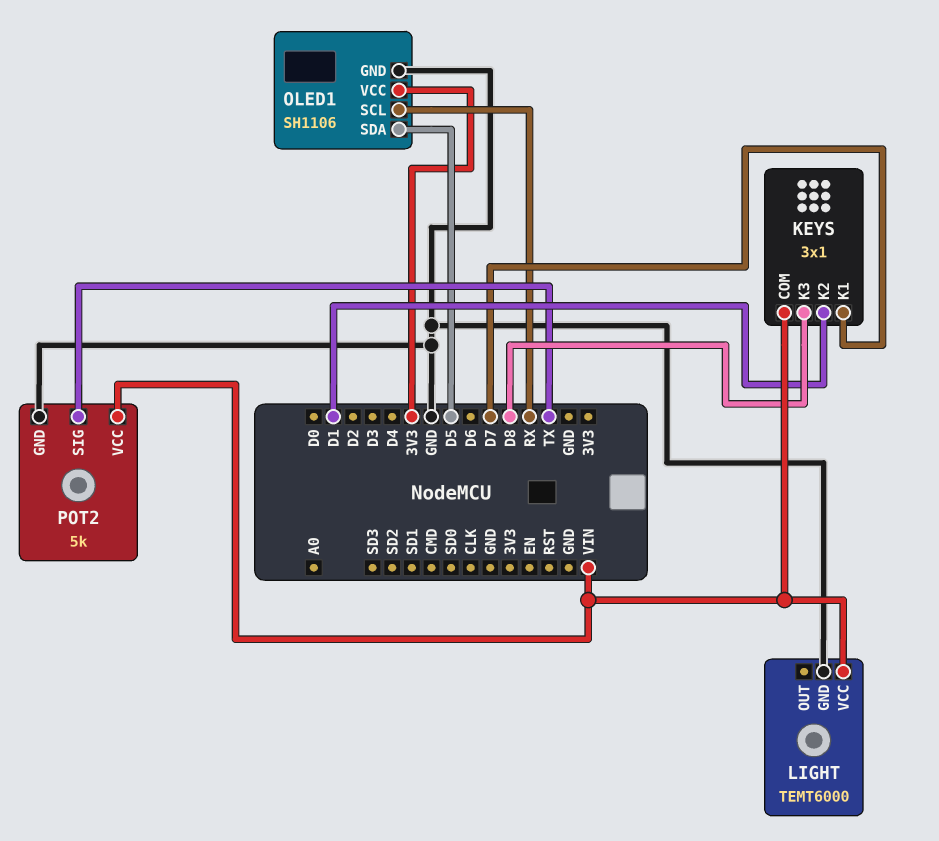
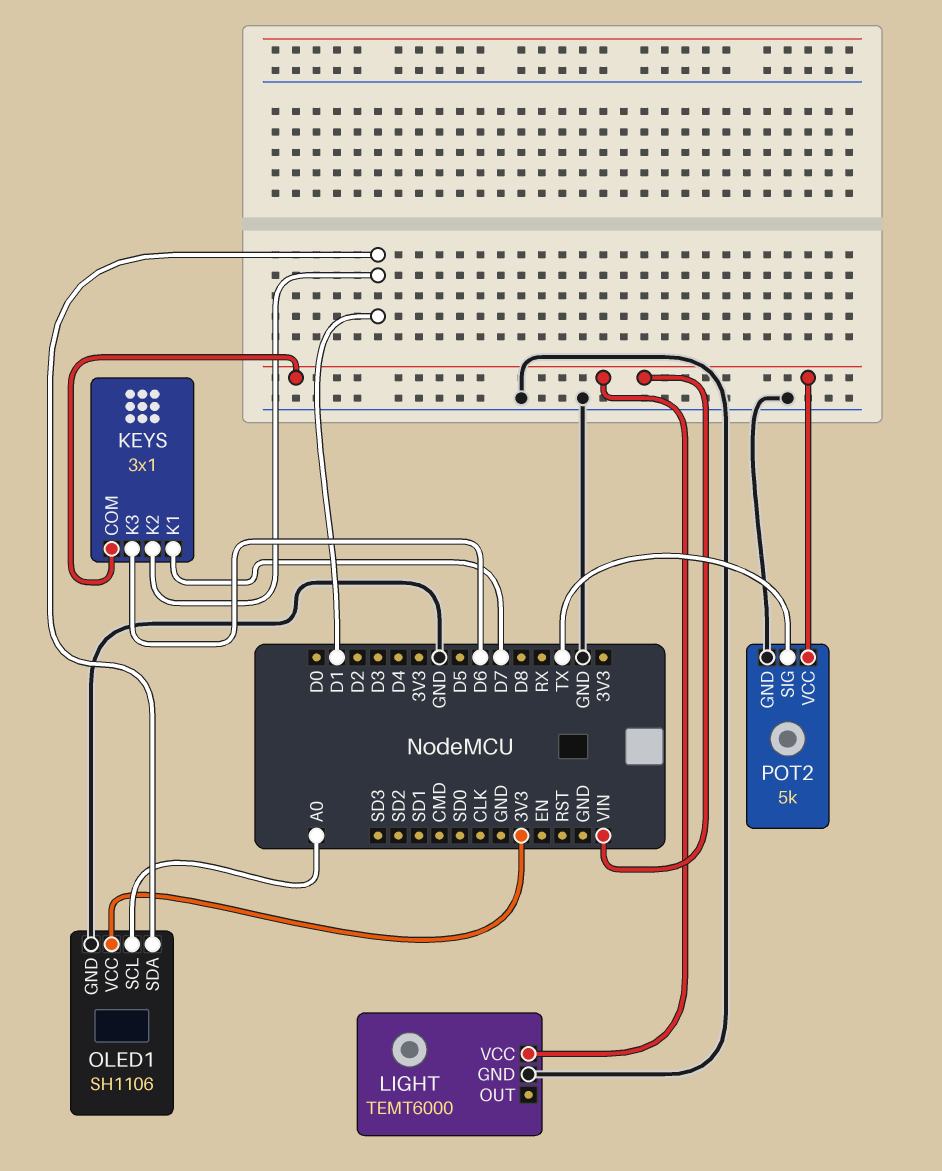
KEYS pin K3: D8 -> D6
OLED1 pin SCL: RX -> A0
OLED1 pin SDA: D5 -> D1

